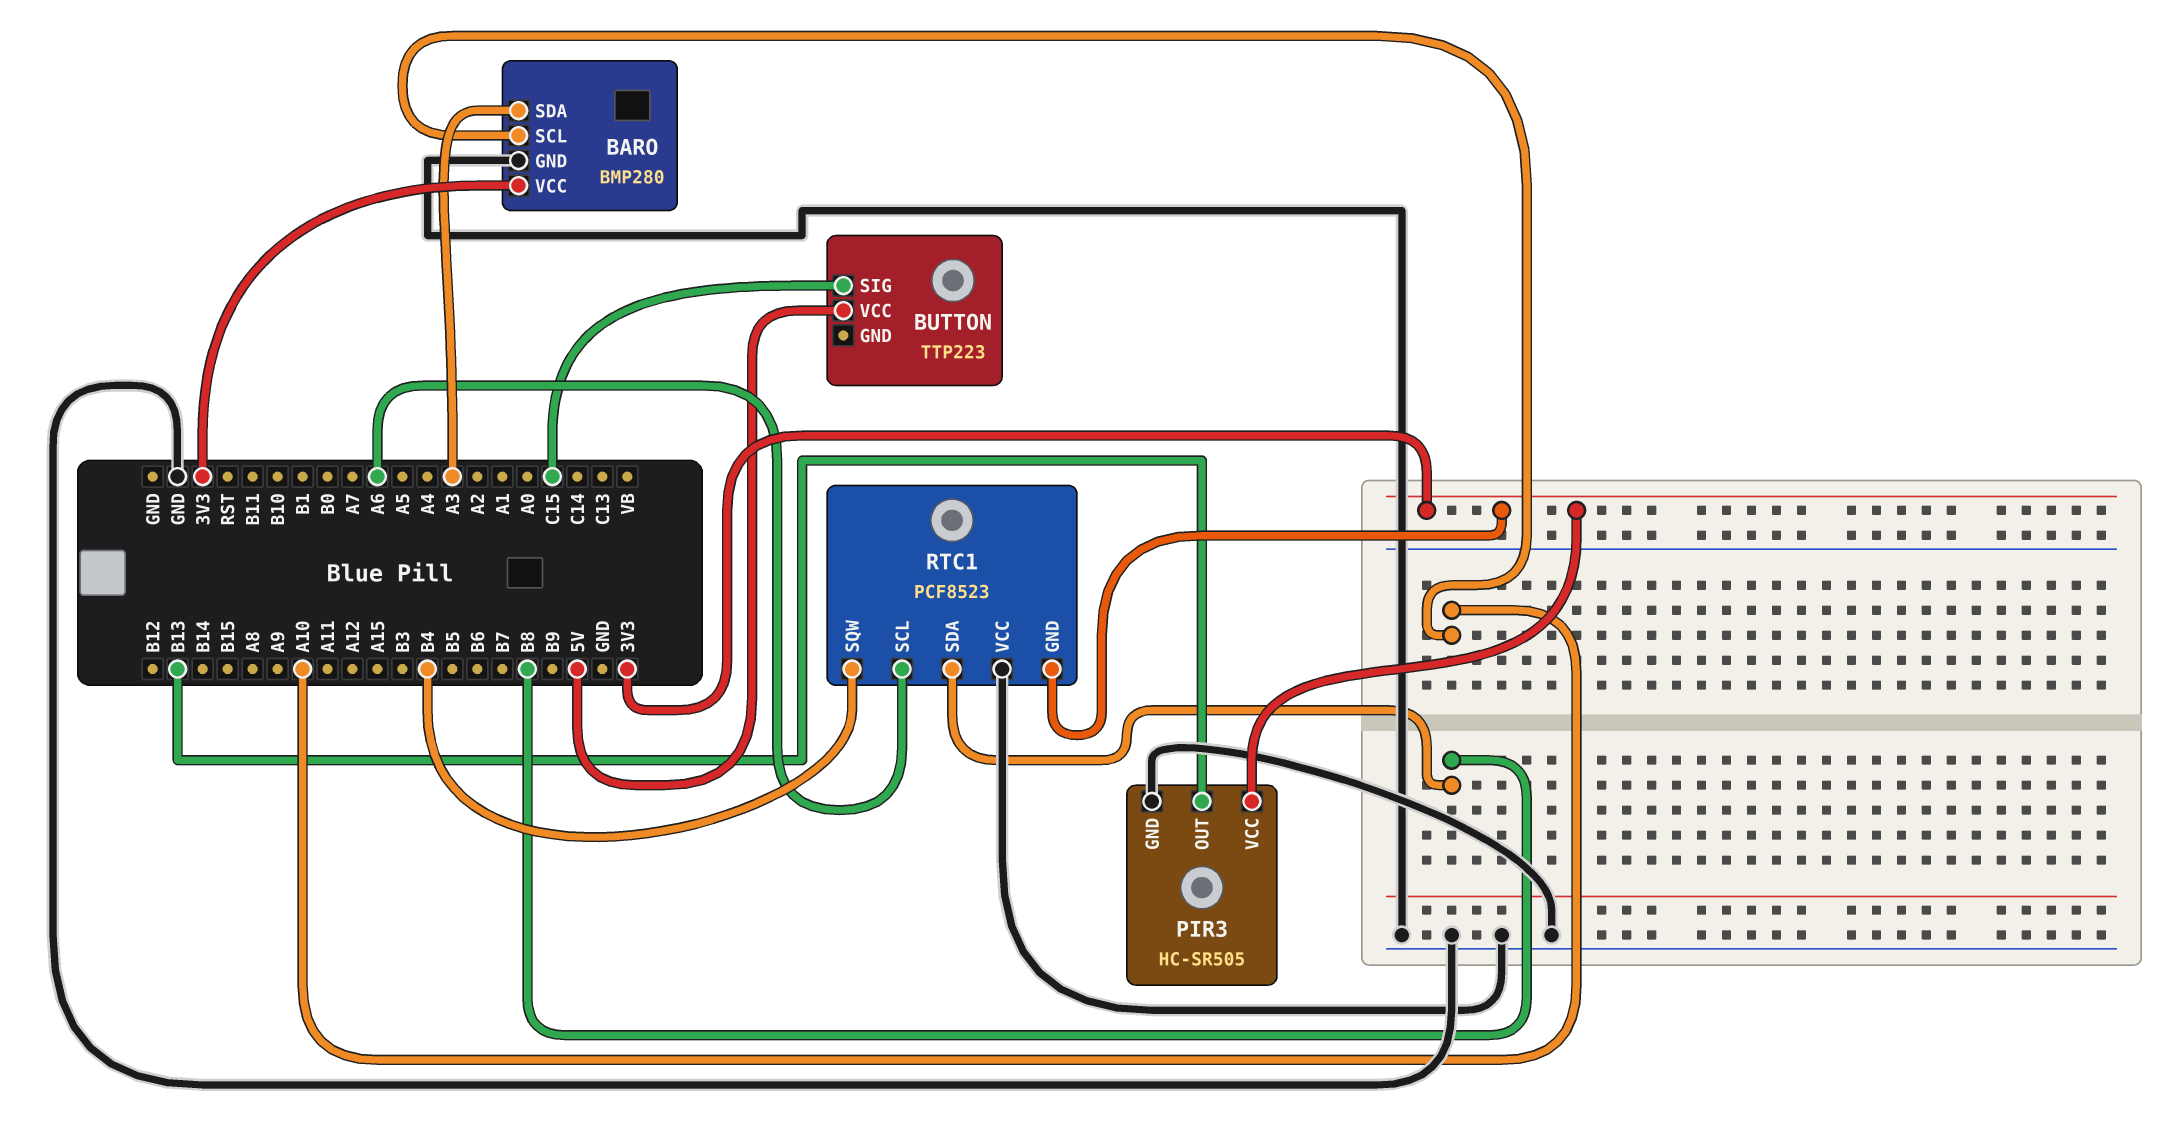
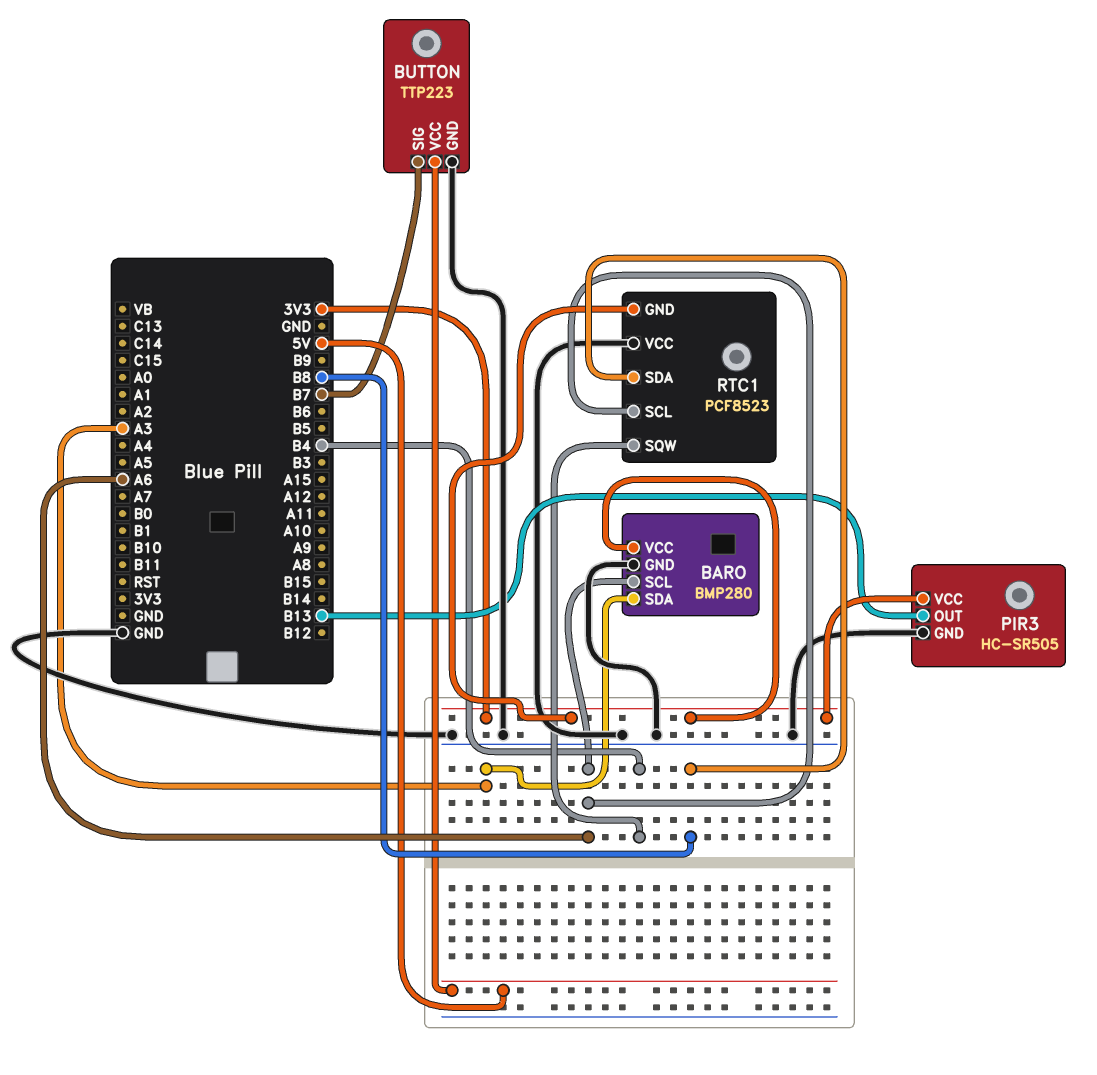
BARO pin SCL: A10 -> A6
BUTTON pin GND: none -> GND
BUTTON pin SIG: C15 -> B7

